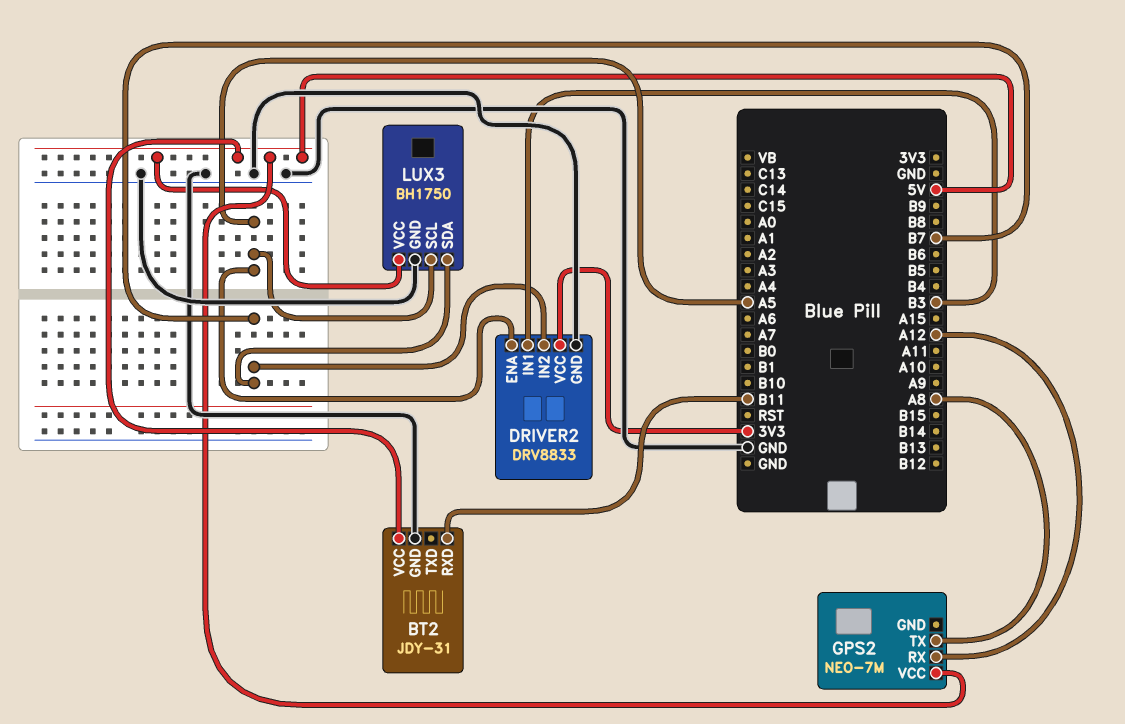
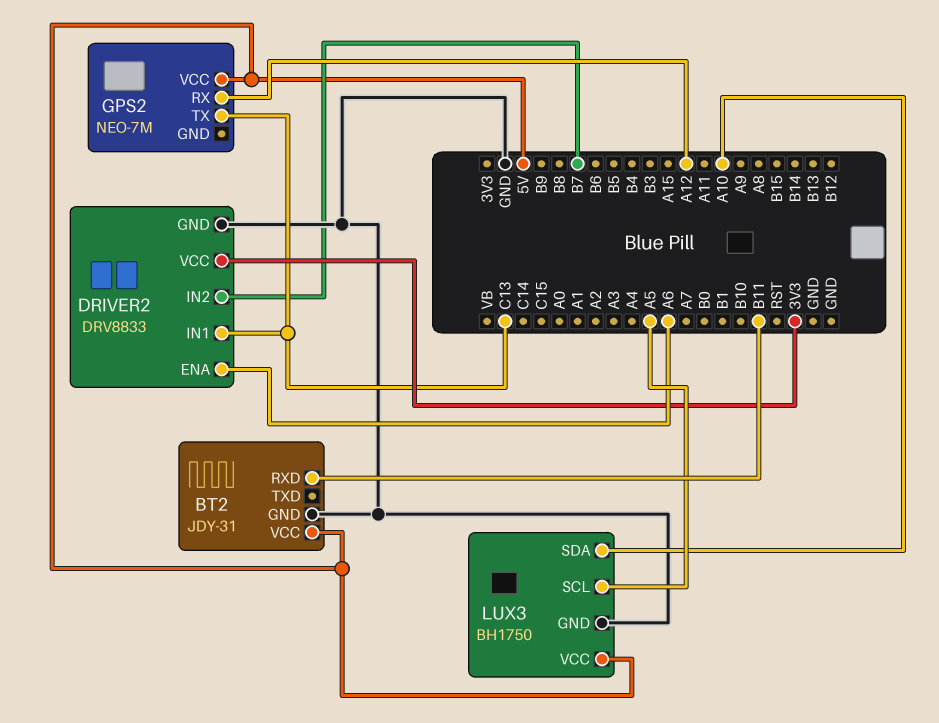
DRIVER2 pin ENA: A5 -> A6
DRIVER2 pin IN1: B3 -> C13
GPS2 pin TX: A8 -> C13
LUX3 pin SDA: B7 -> A10

